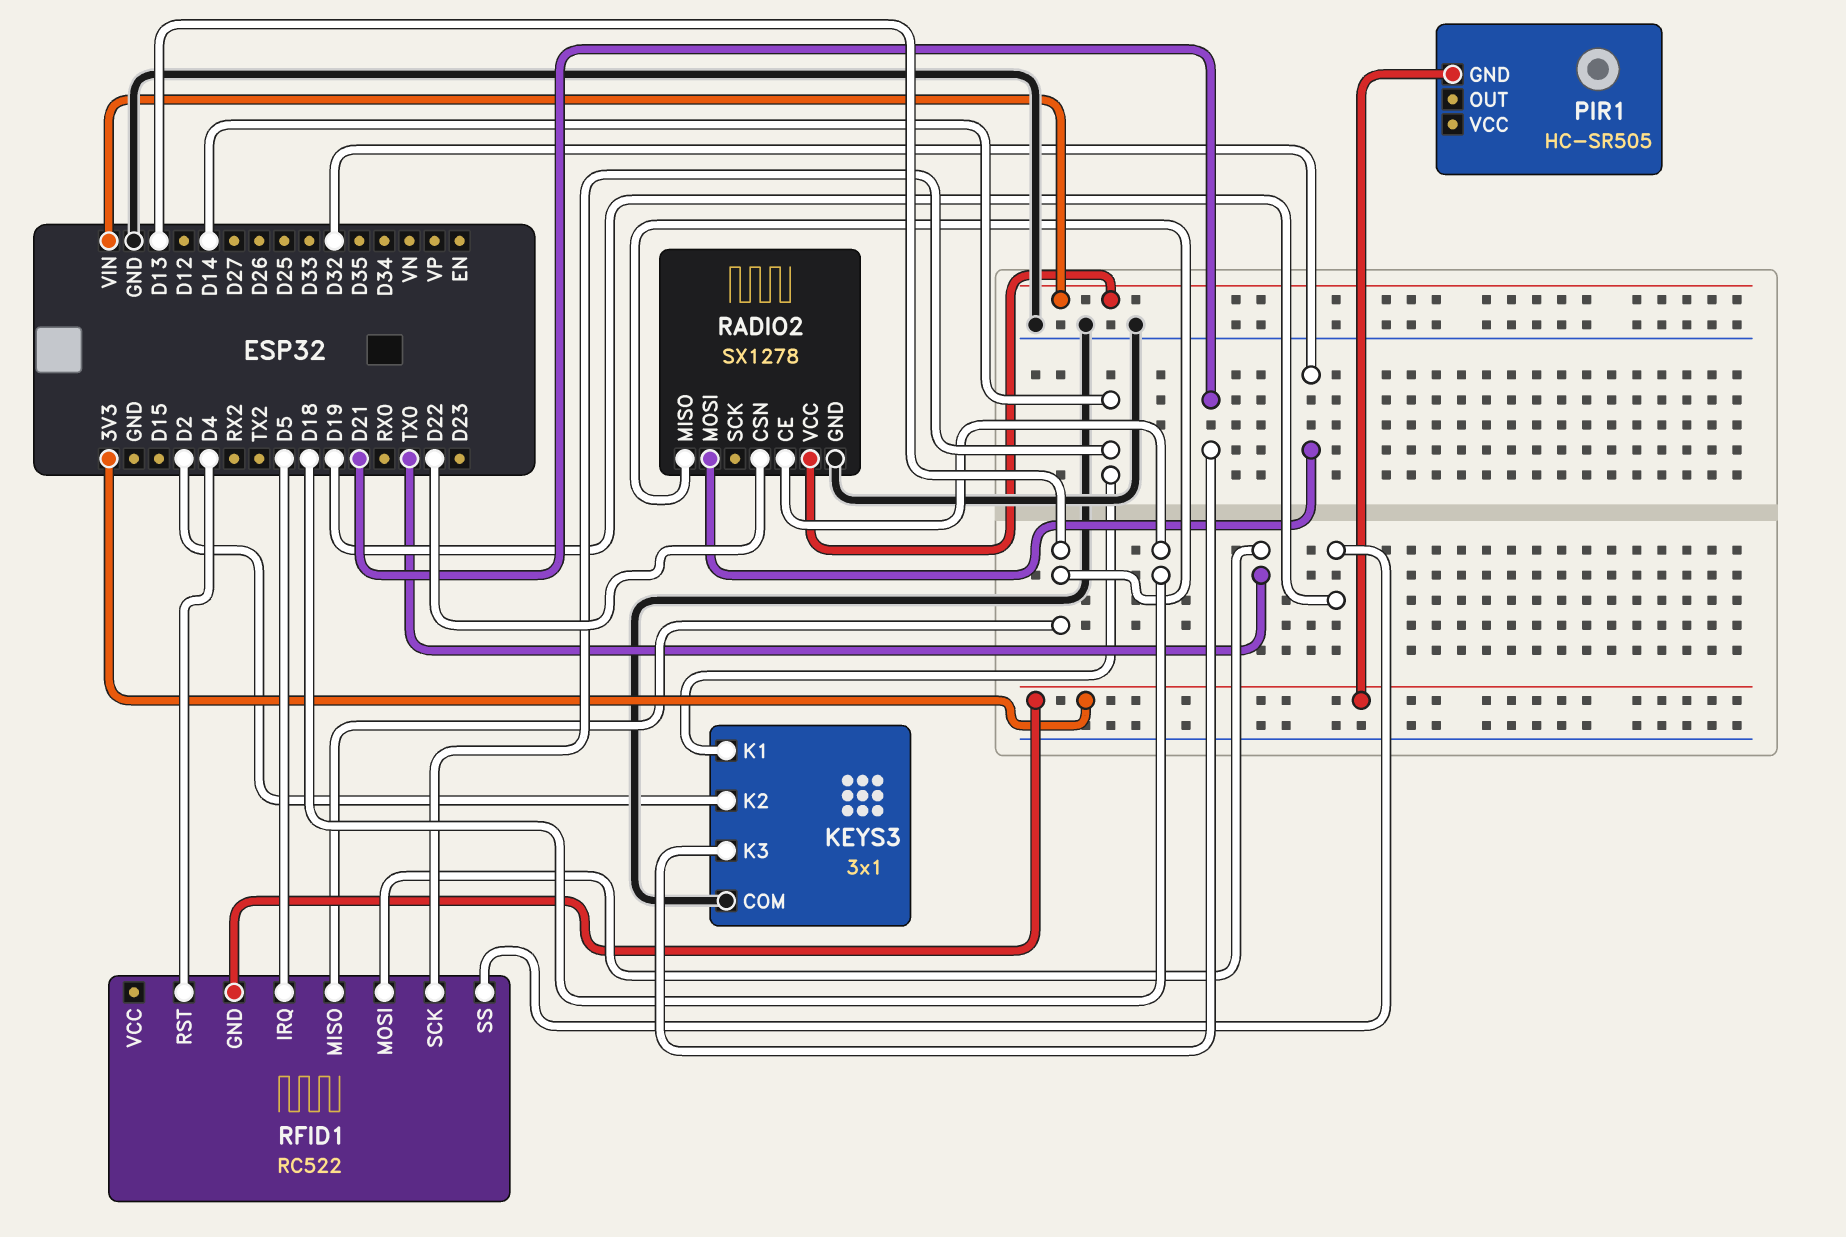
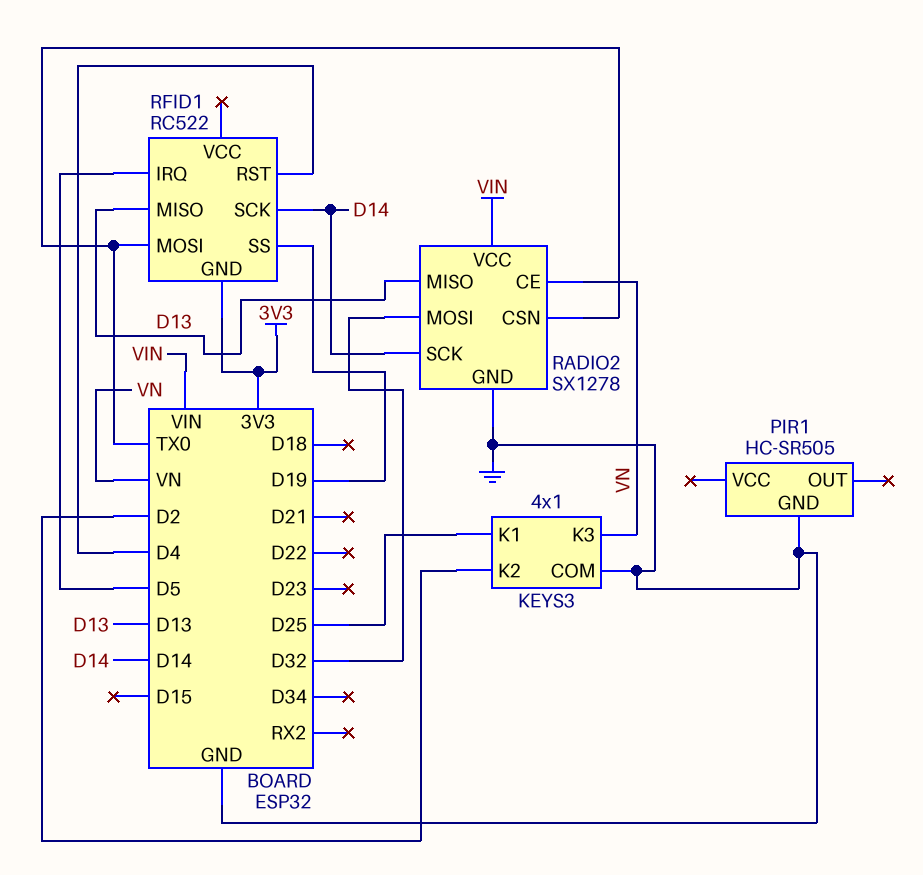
KEYS3: 3x1 -> 4x1
KEYS3 pin K1: D14 -> D25
KEYS3 pin K3: D21 -> VN
PIR1 pin GND: 3V3 -> GND
RADIO2 pin CE: D18 -> VN
RADIO2 pin CSN: D22 -> TX0
RADIO2 pin SCK: none -> D14

